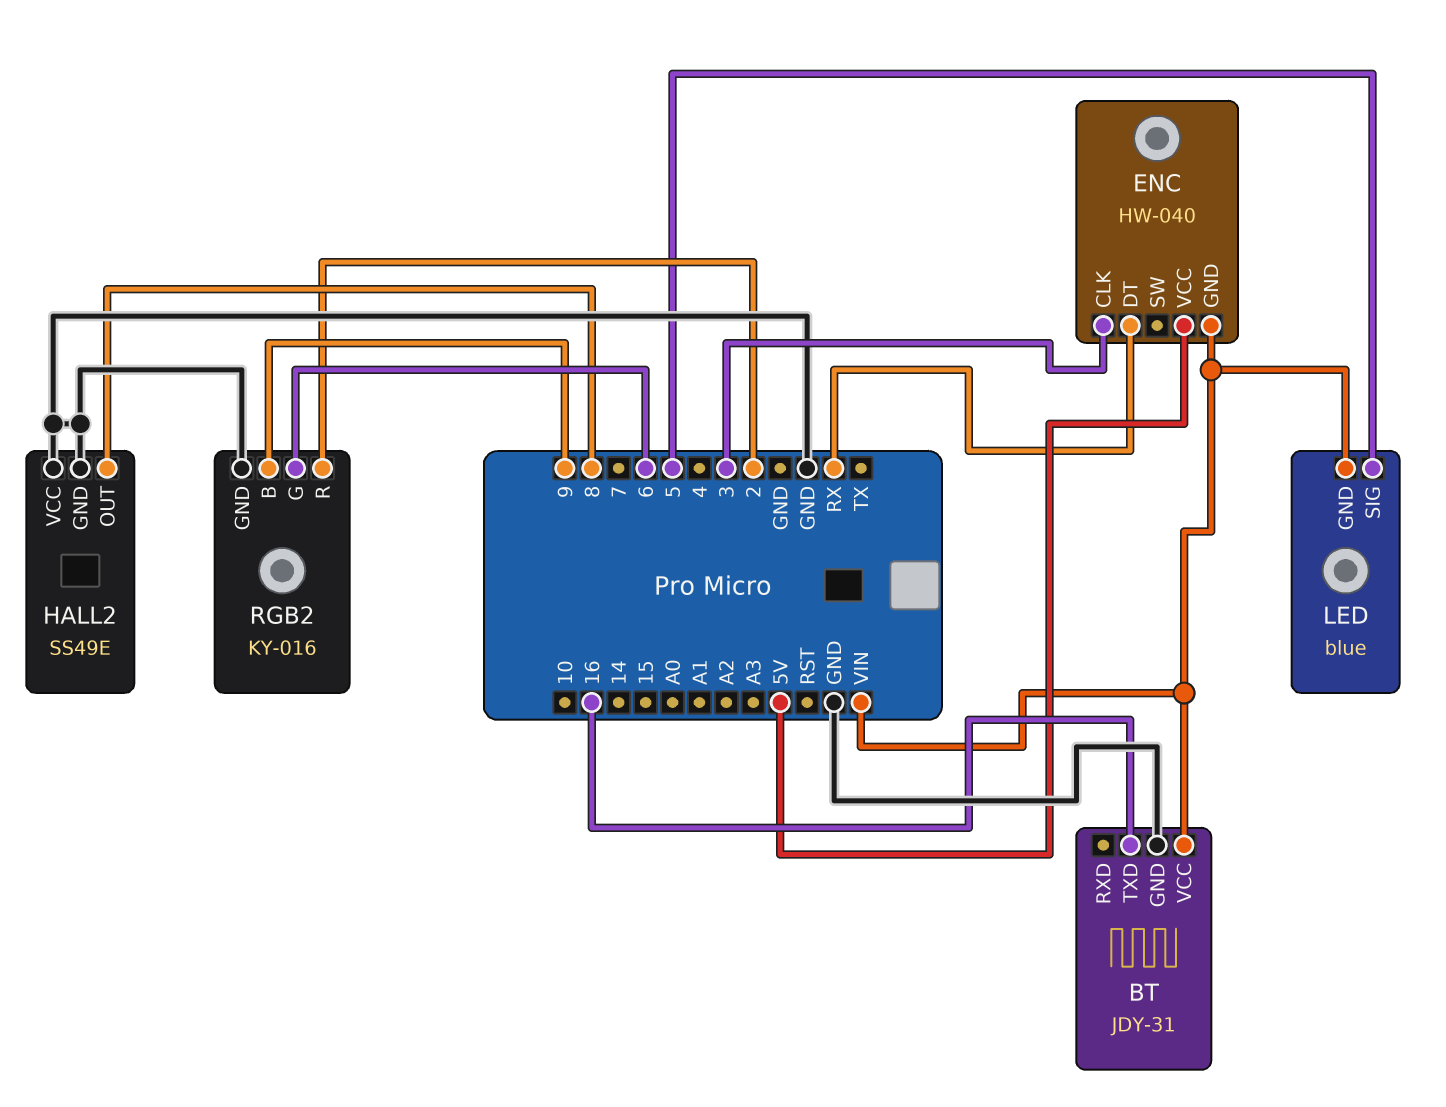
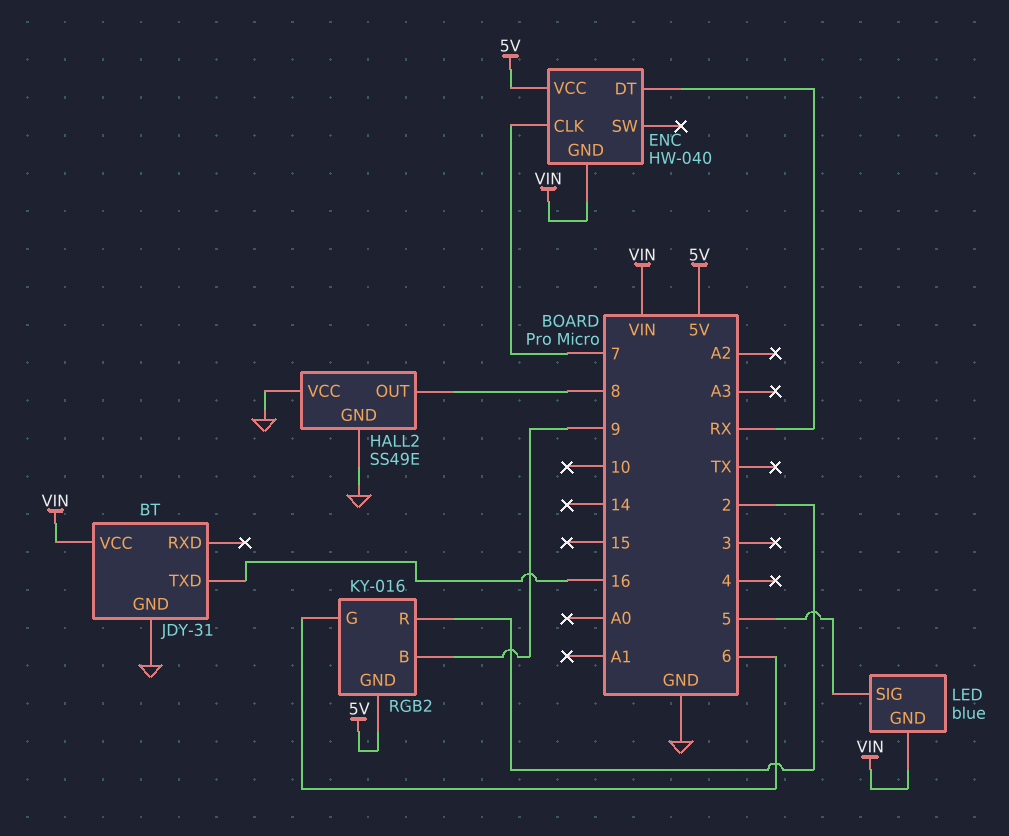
ENC pin CLK: 3 -> 7
RGB2 pin GND: GND -> 5V

